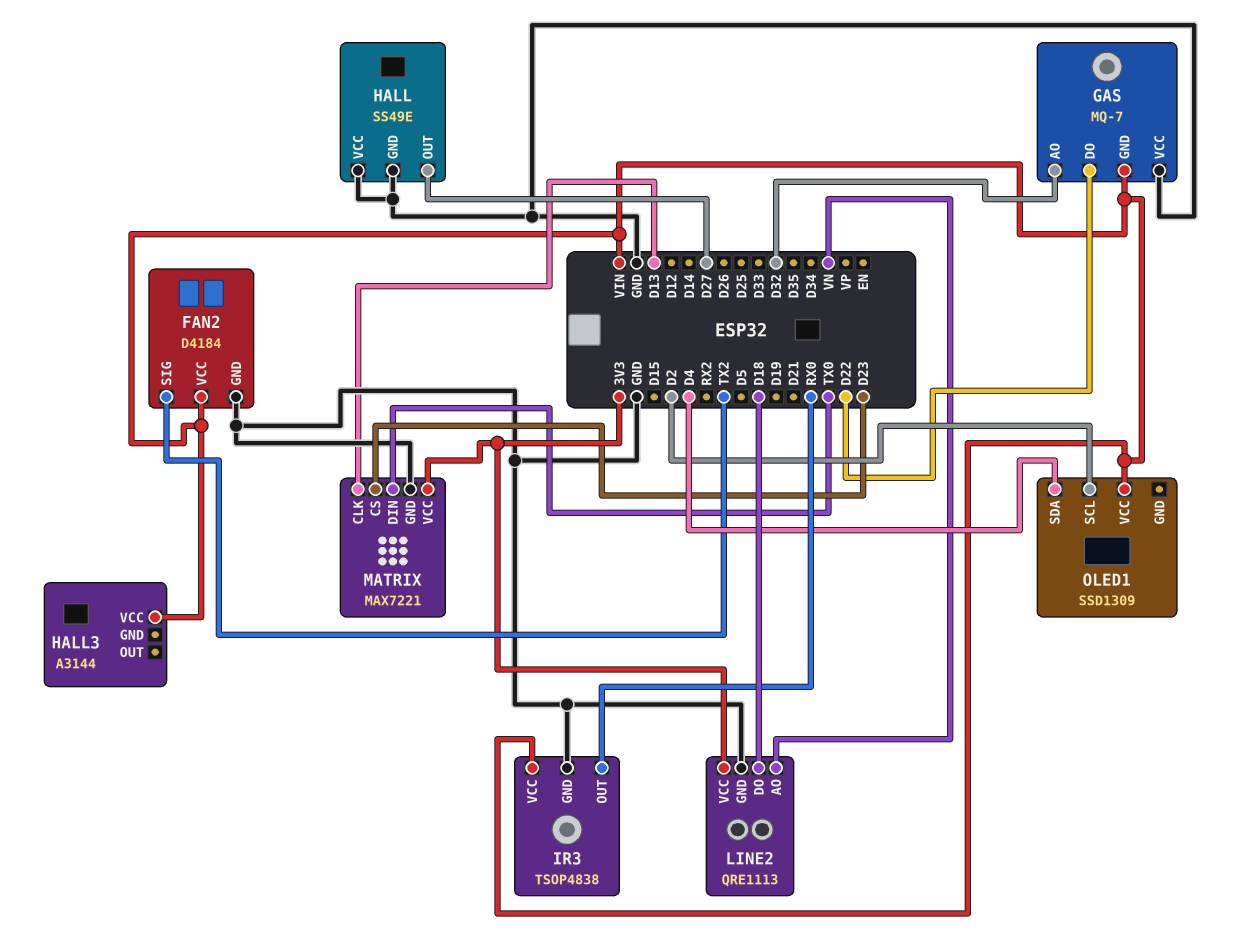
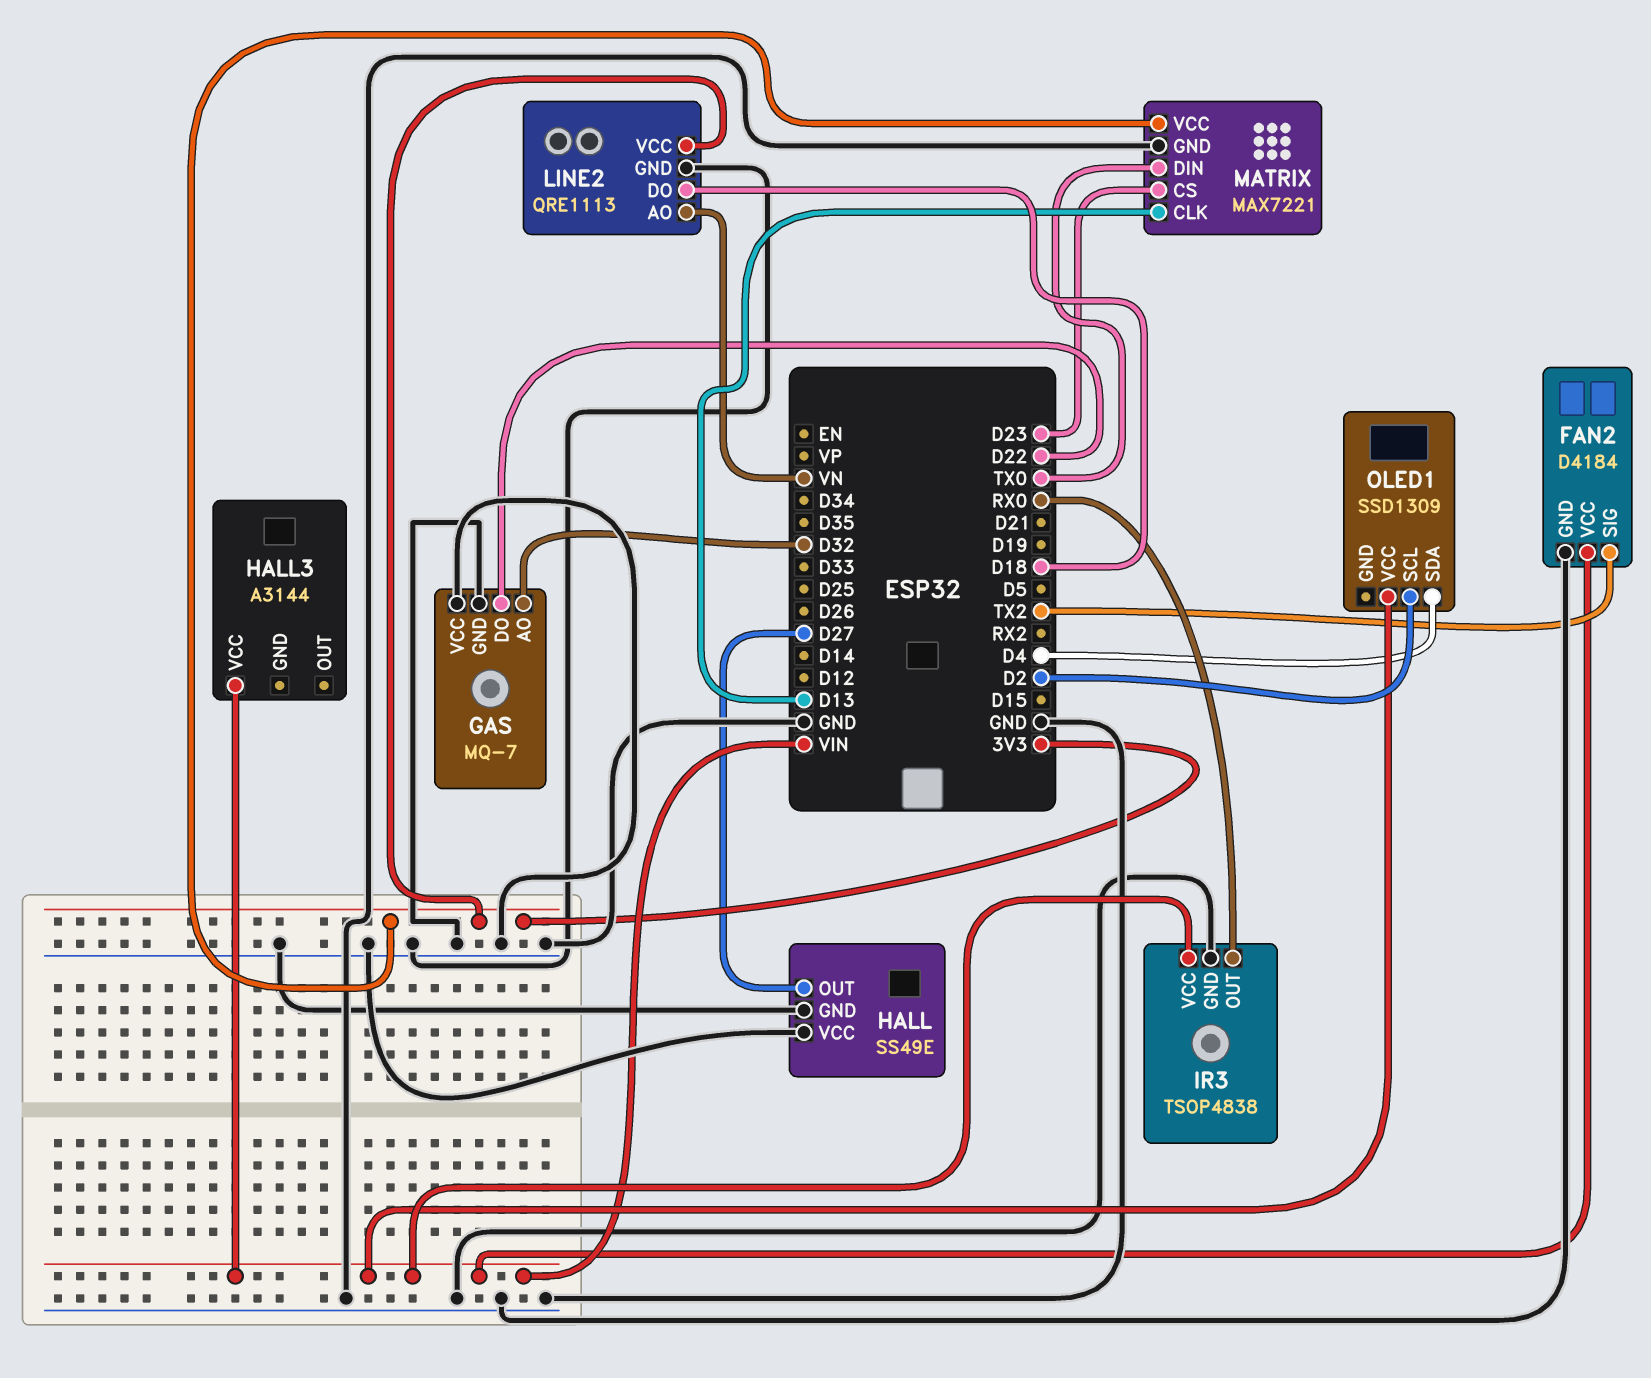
GAS pin GND: VIN -> GND

